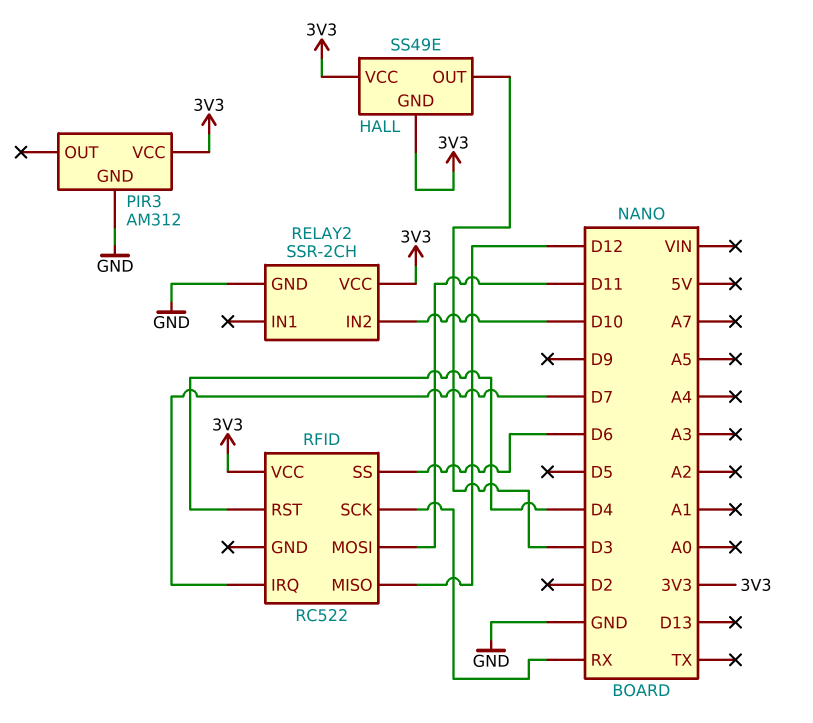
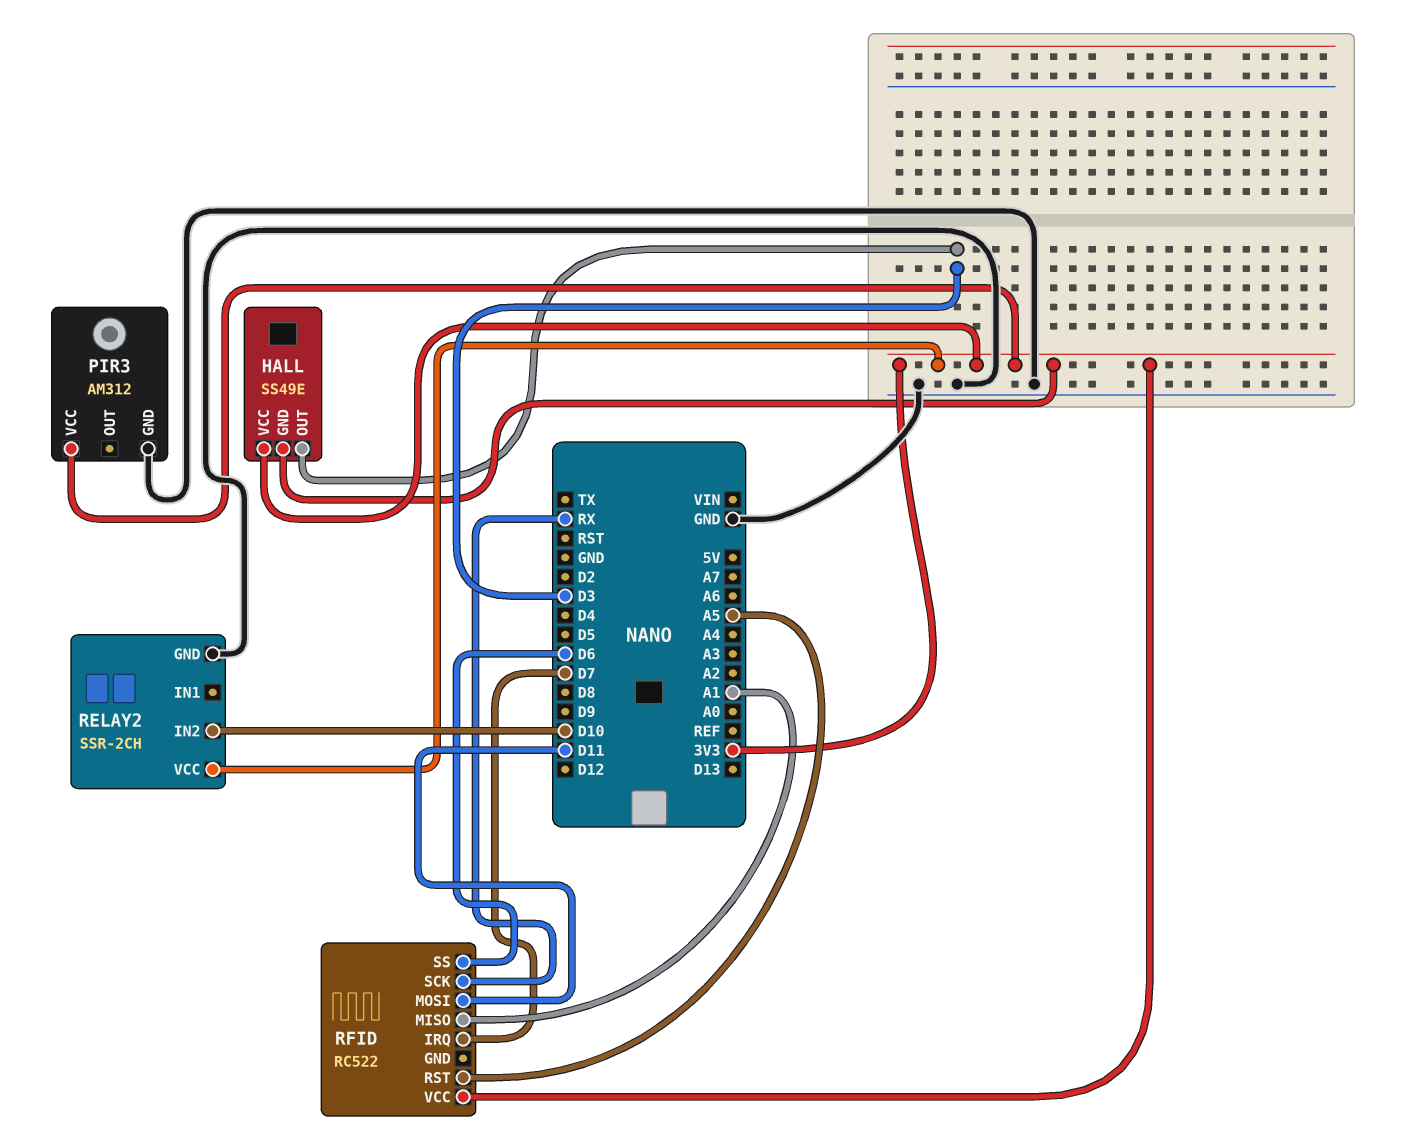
RFID pin MISO: D12 -> A1
RFID pin RST: D4 -> A5

